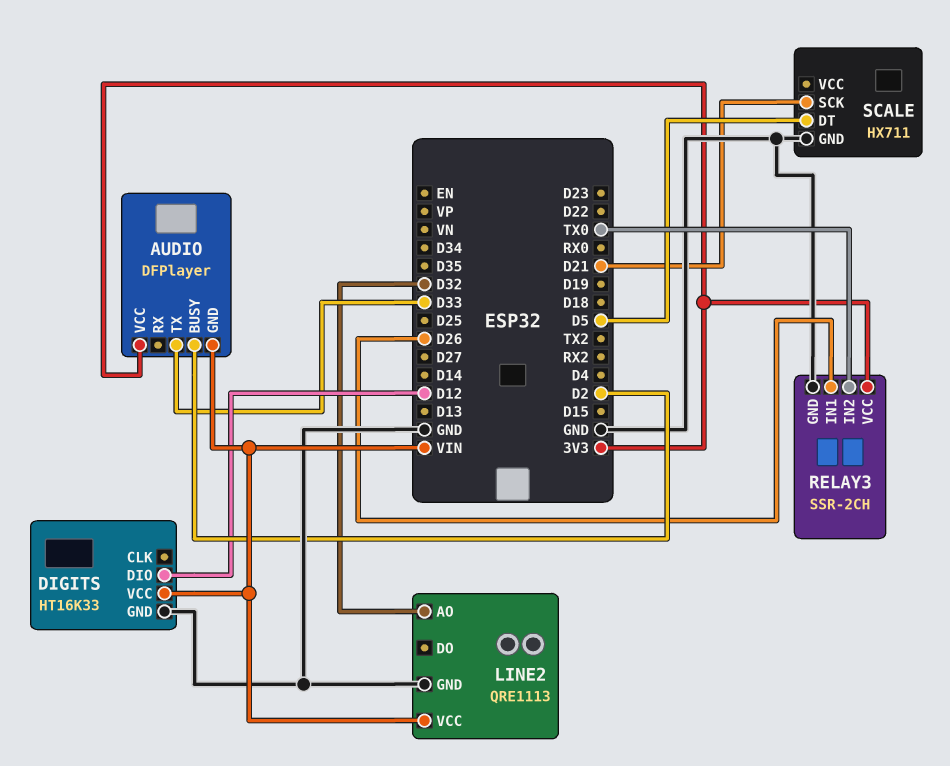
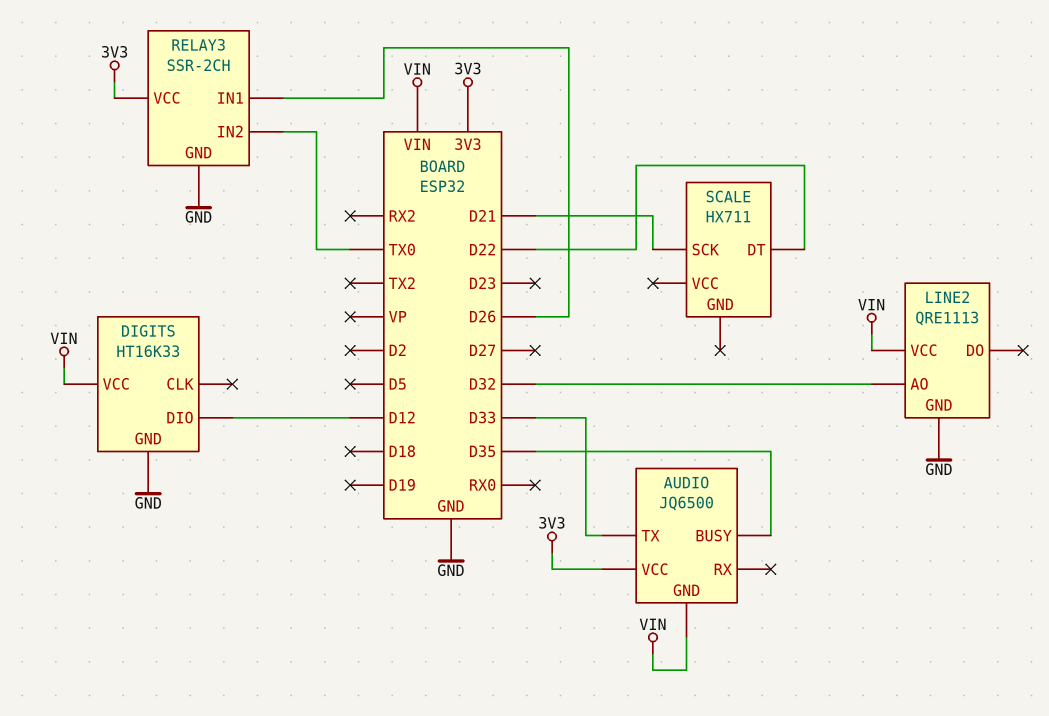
AUDIO: DFPlayer -> JQ6500
AUDIO pin BUSY: D2 -> D35
SCALE pin DT: D5 -> D22
SCALE pin GND: GND -> none

